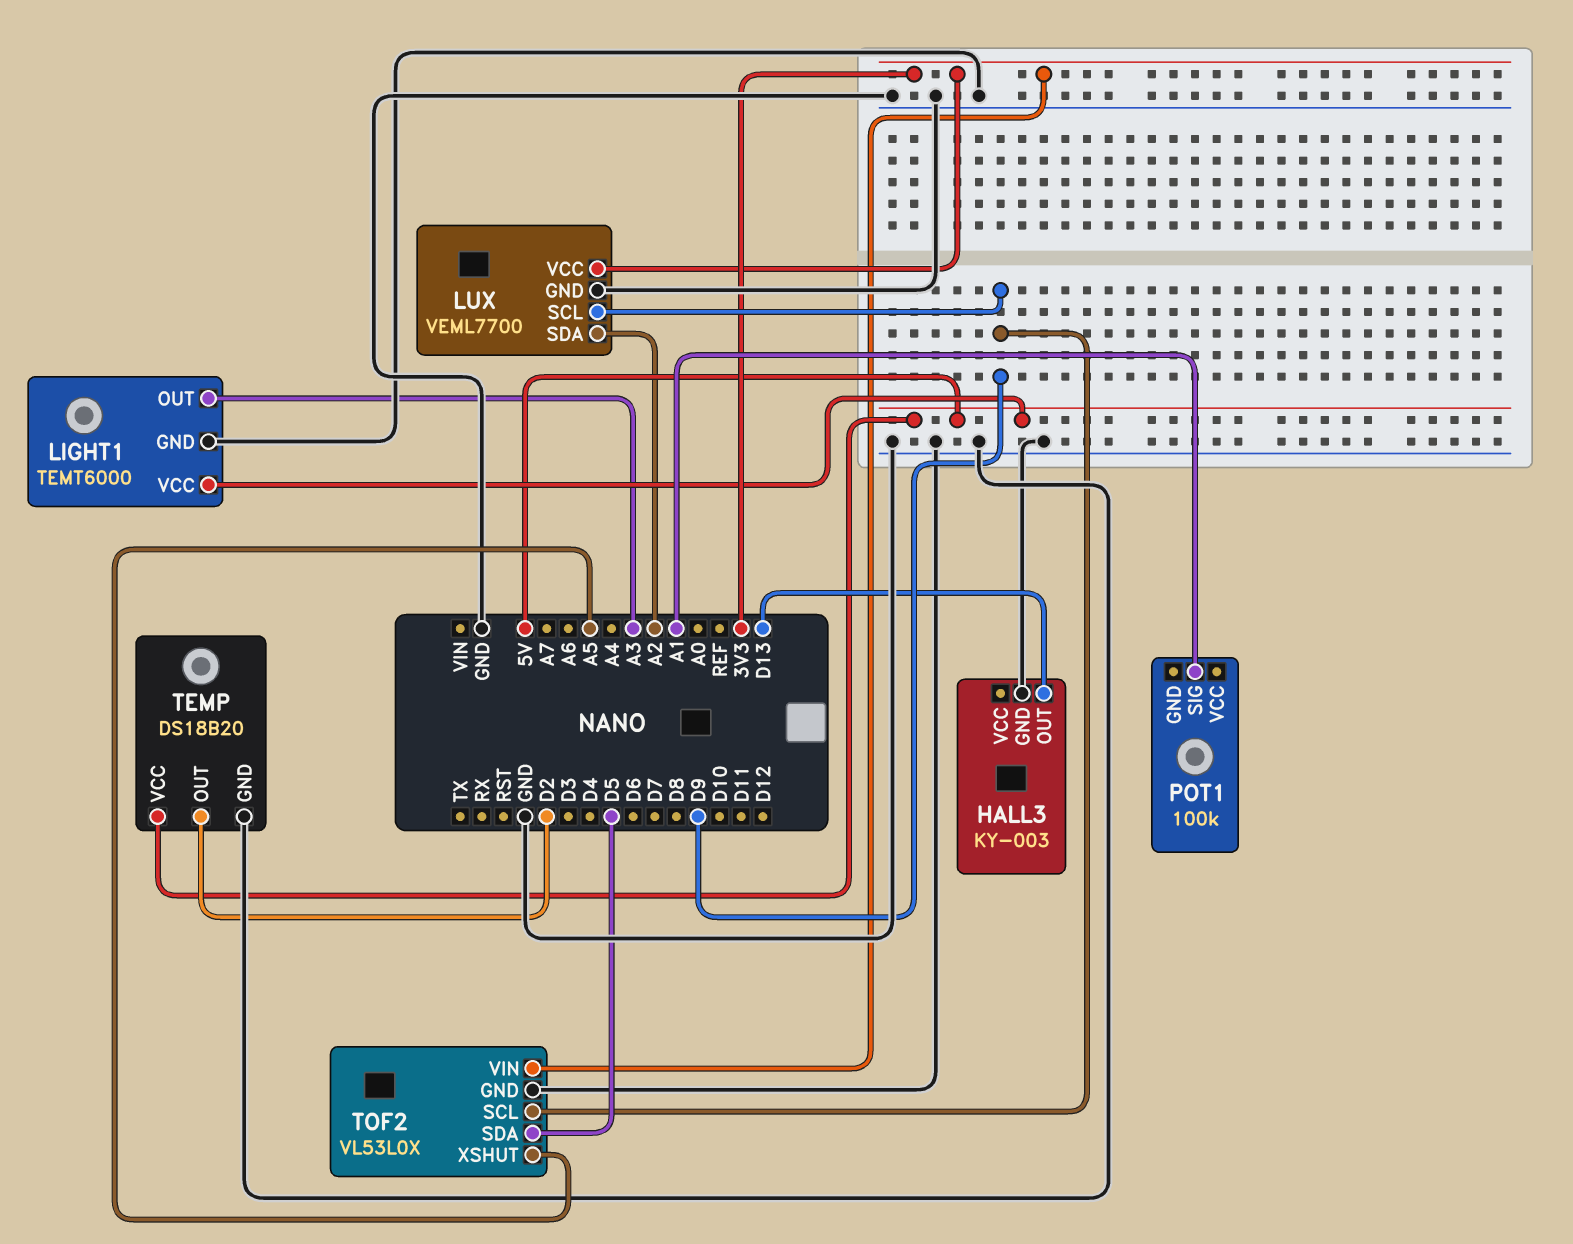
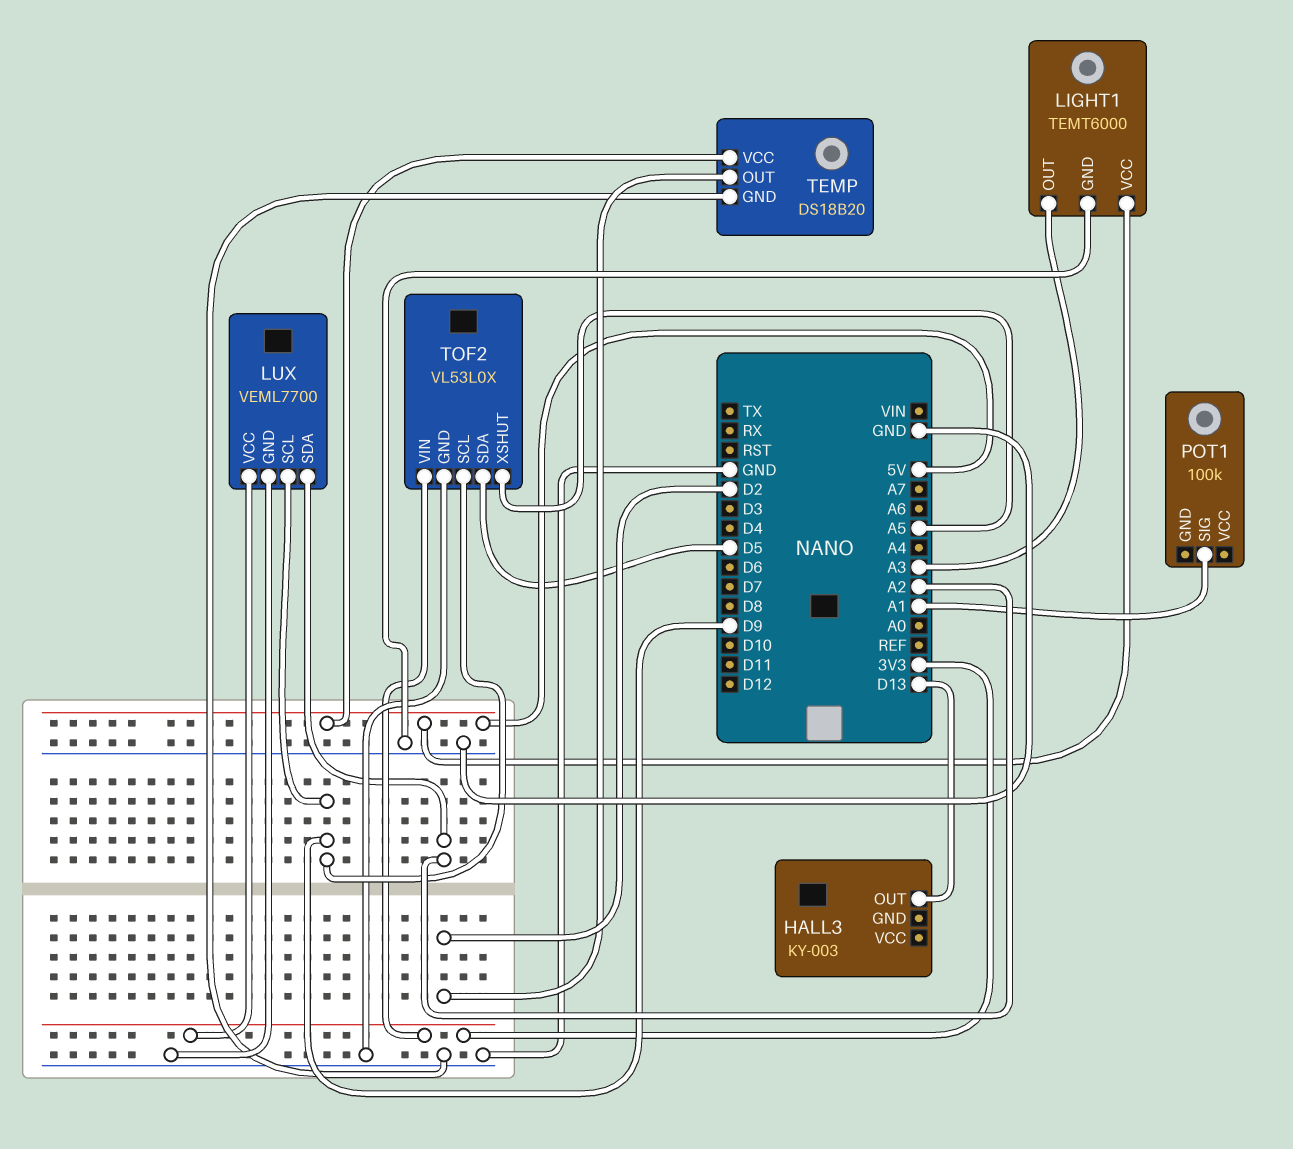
HALL3 pin GND: GND -> none

